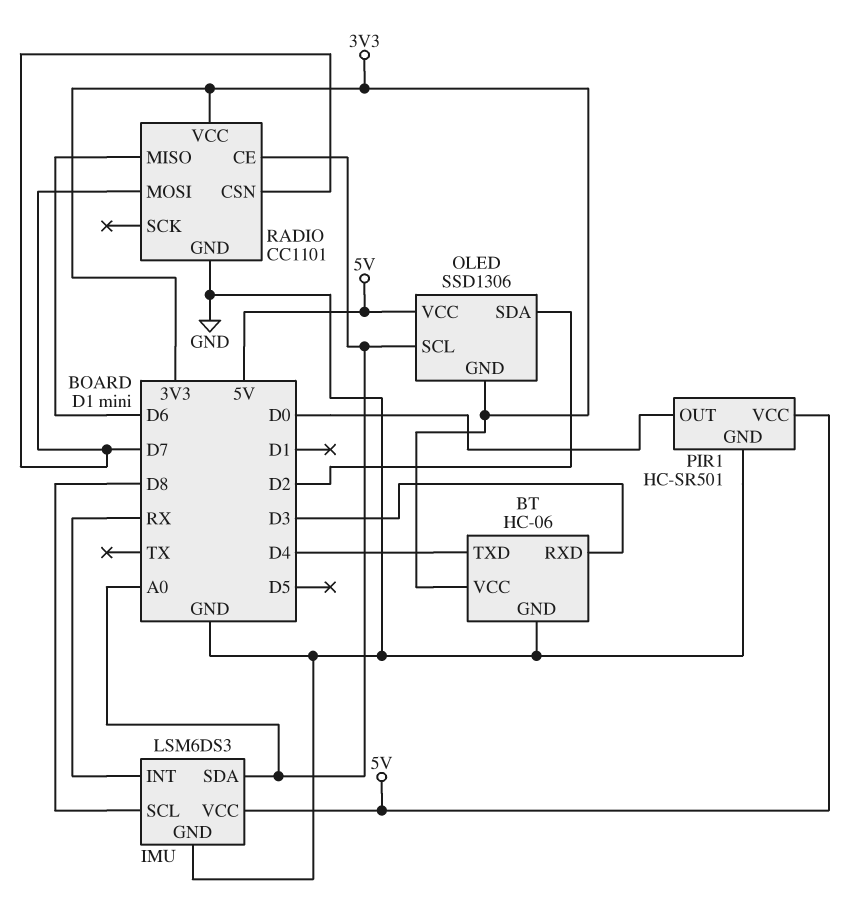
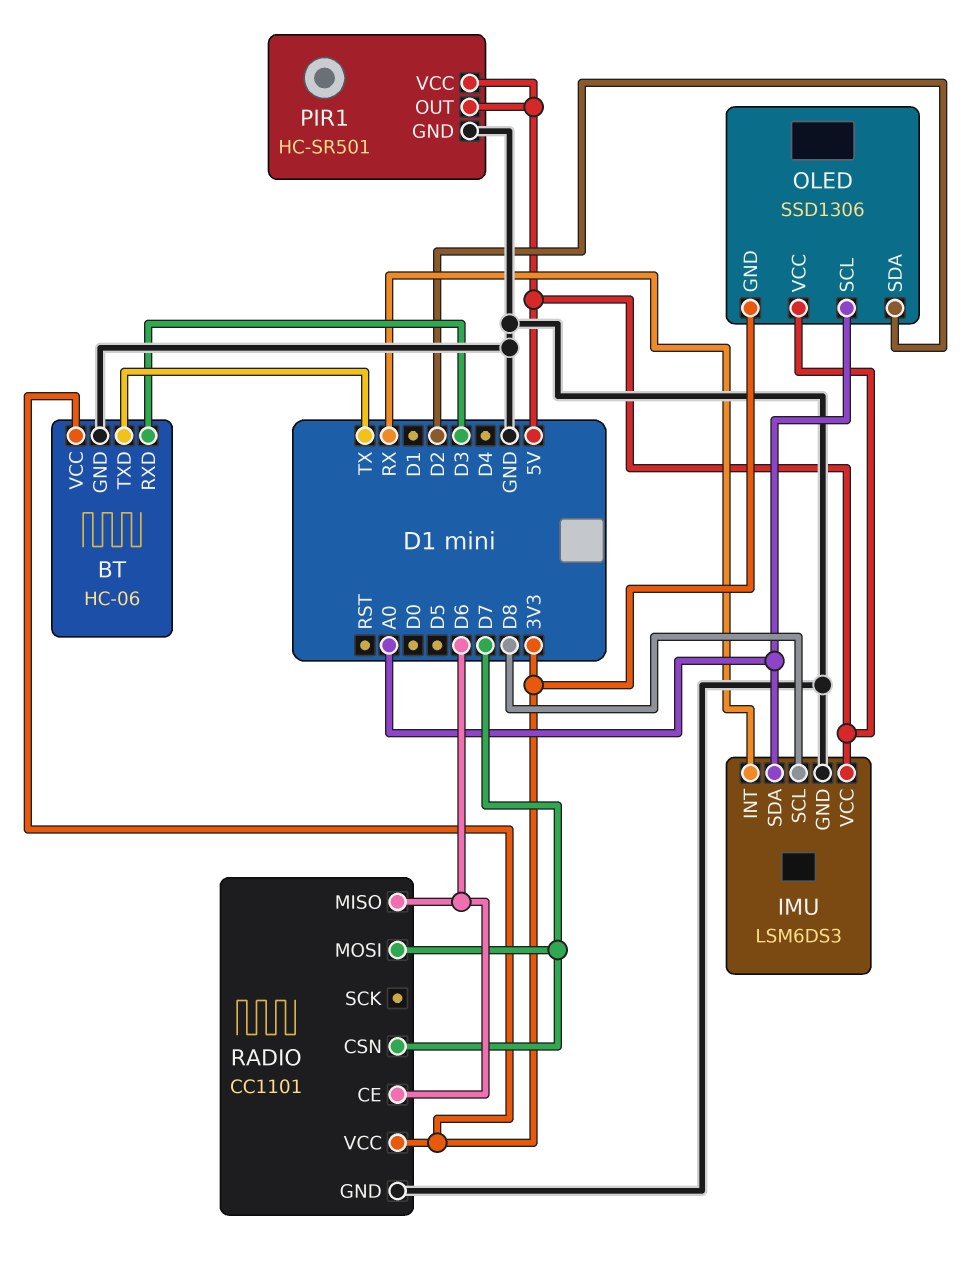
BT pin TXD: D4 -> TX
PIR1 pin OUT: D0 -> 5V
RADIO pin CE: A0 -> D6

